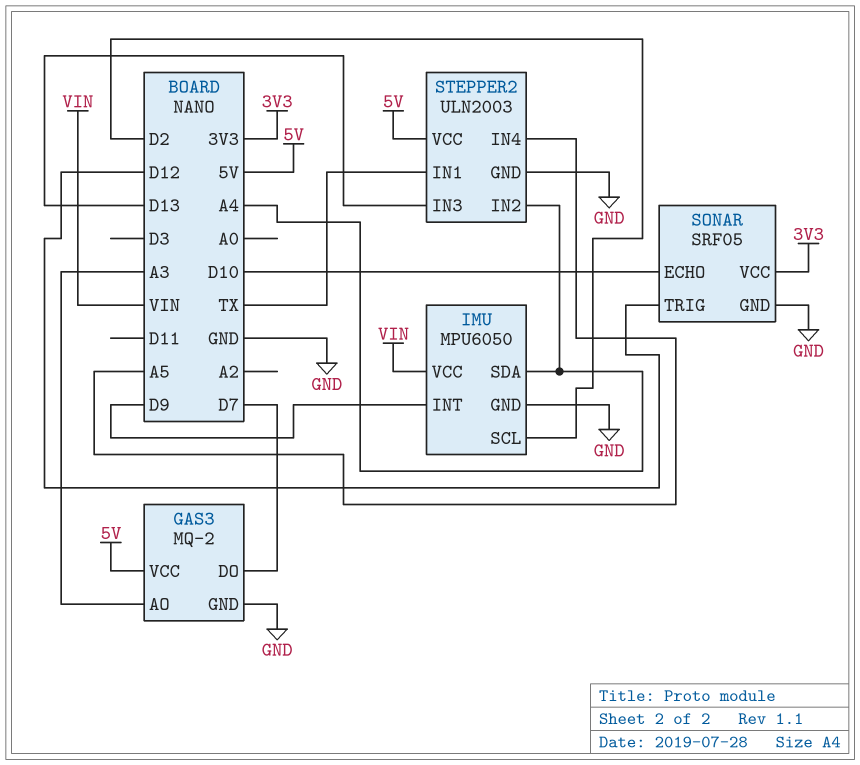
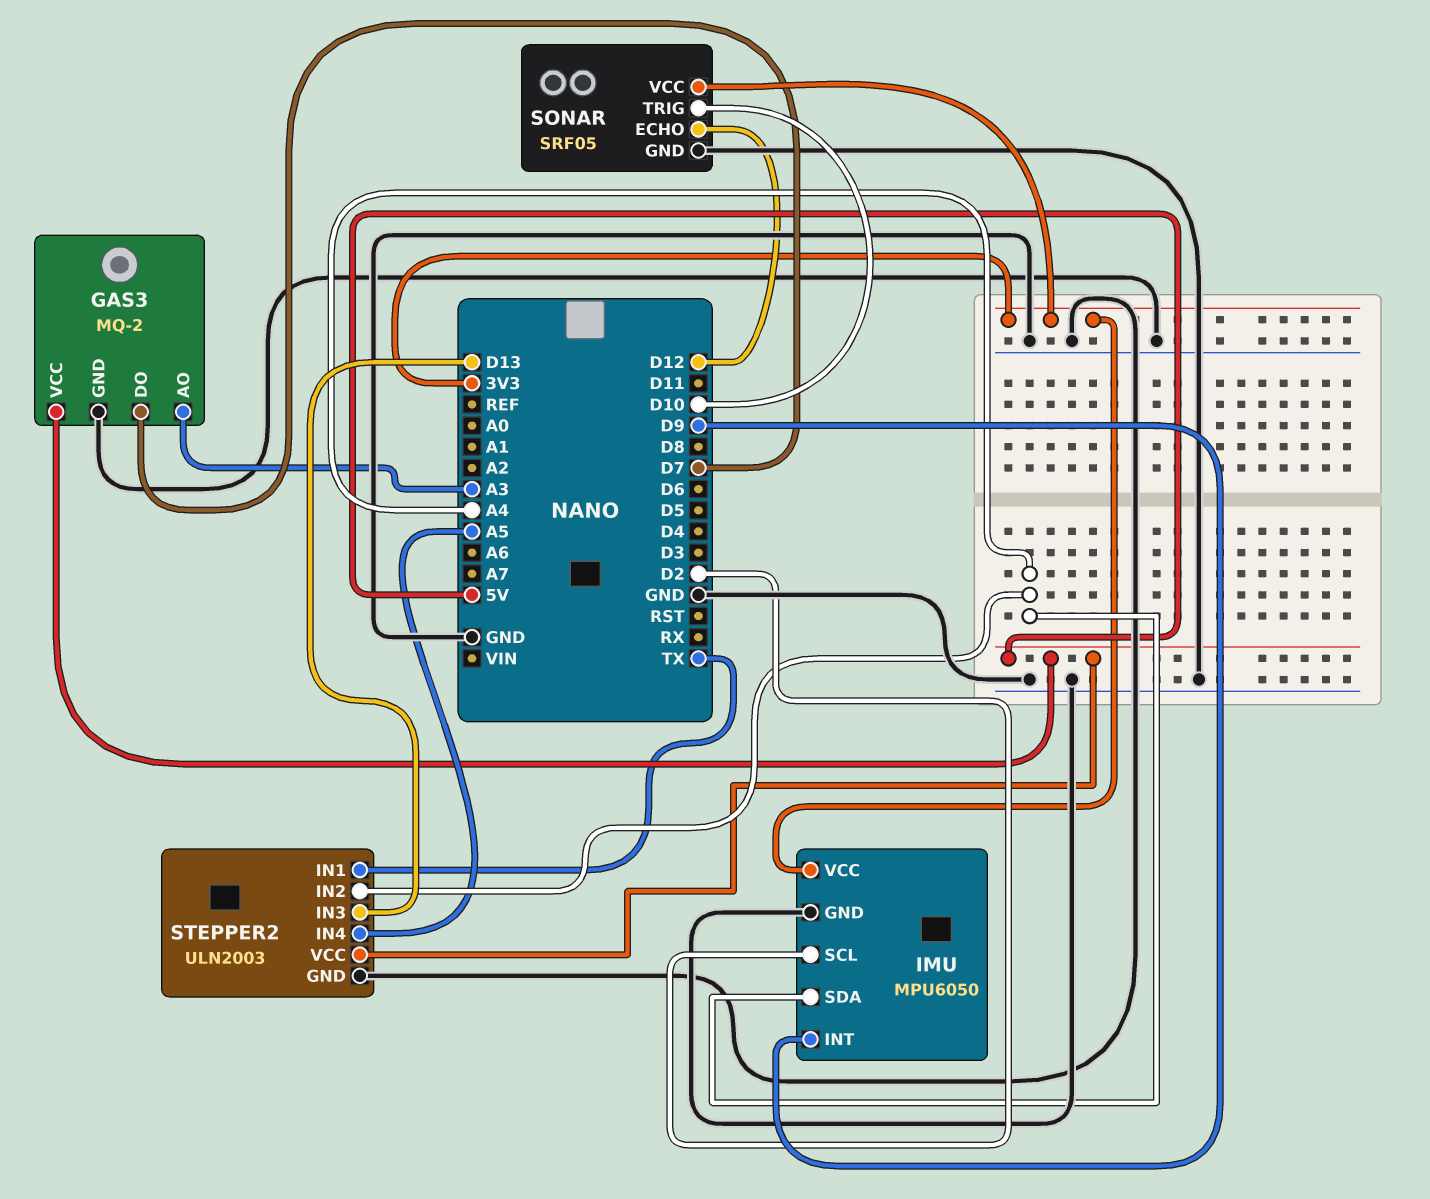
IMU pin VCC: VIN -> 3V3
SONAR pin ECHO: D10 -> D12
SONAR pin TRIG: D12 -> D10

